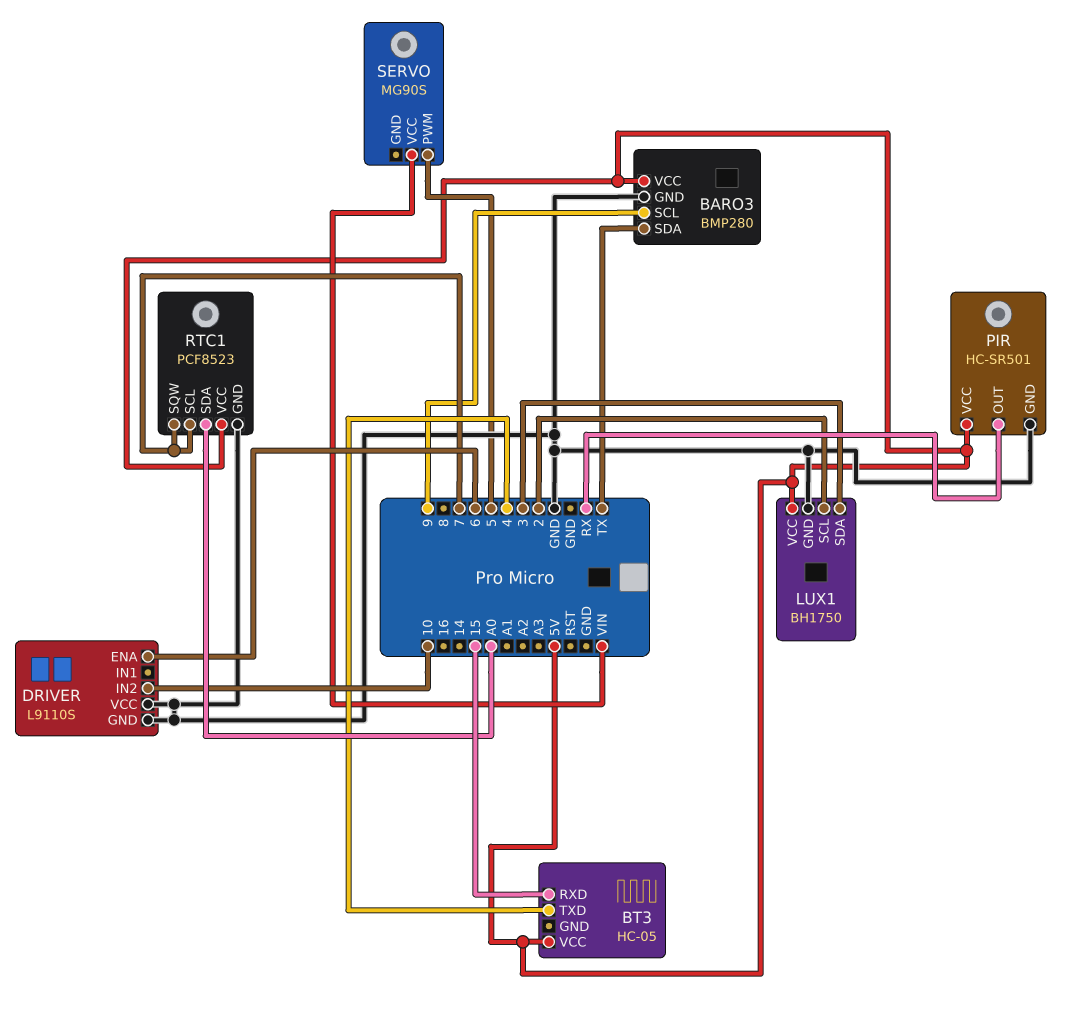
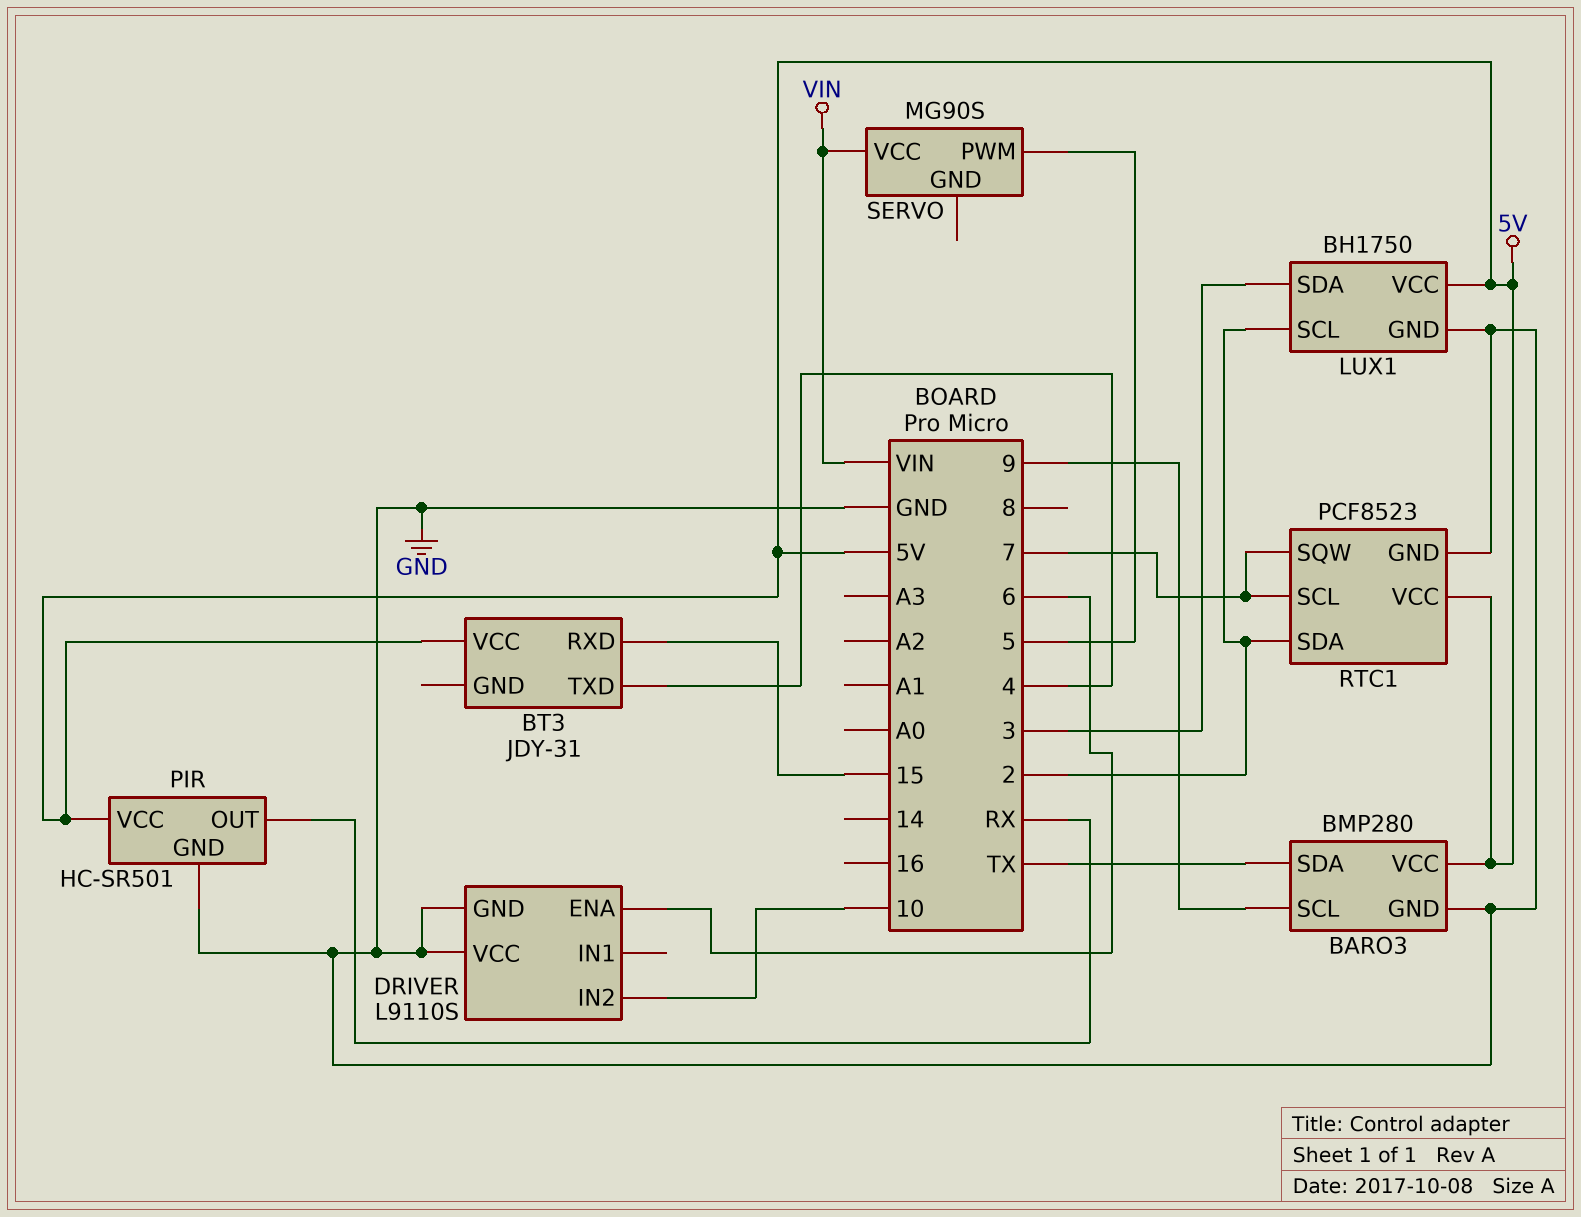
BT3: HC-05 -> JDY-31
RTC1 pin SDA: A0 -> 2

